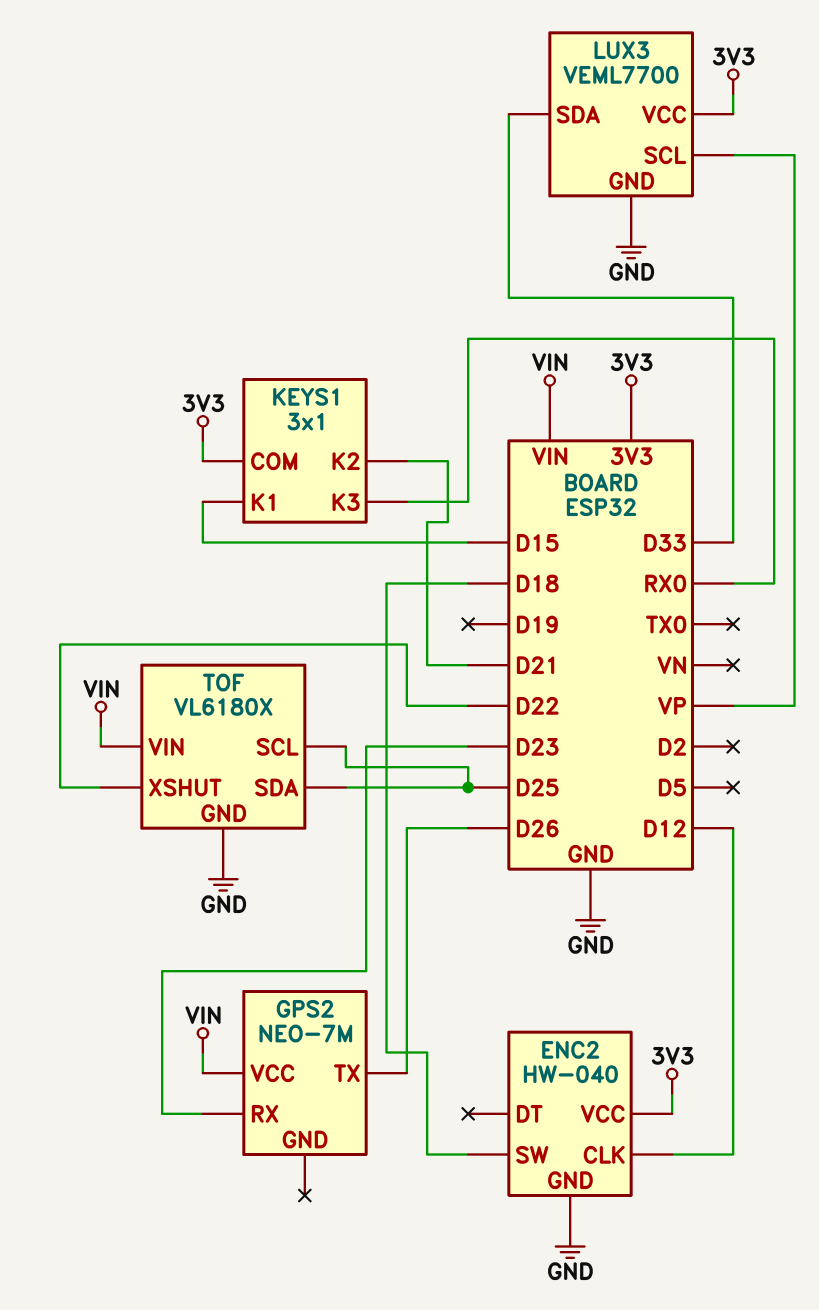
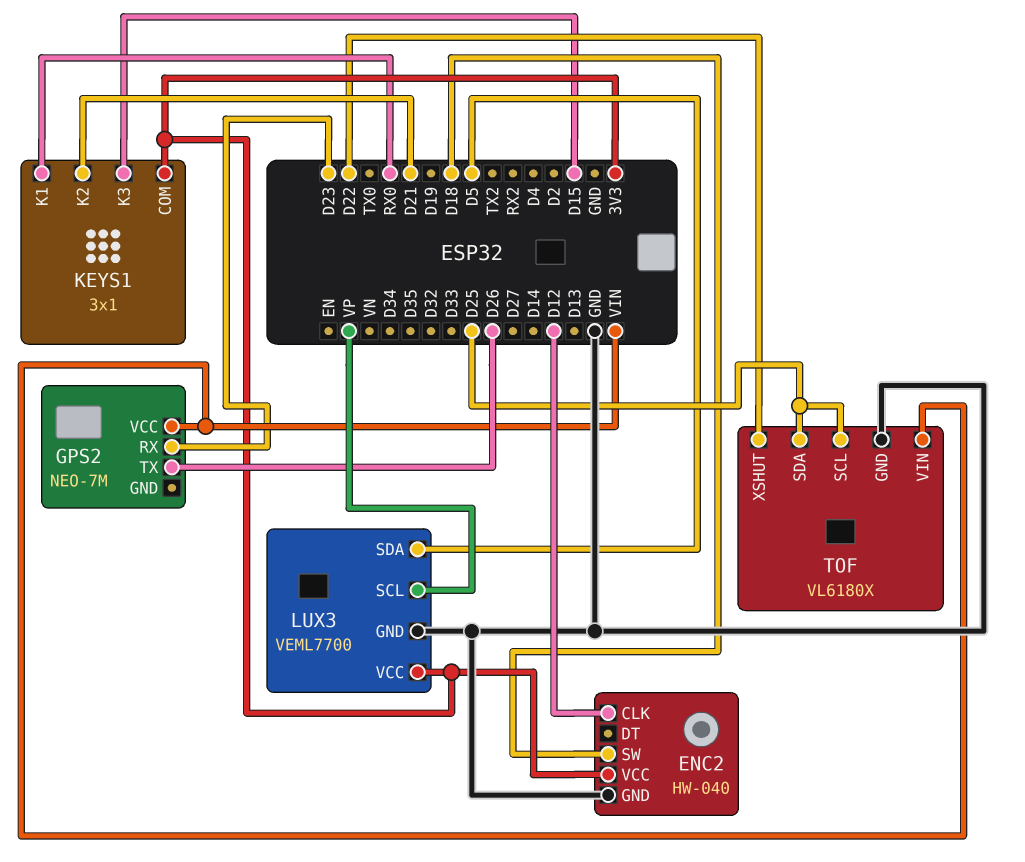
KEYS1 pin K1: D15 -> RX0
KEYS1 pin K3: RX0 -> D15
LUX3 pin SDA: D33 -> D5

